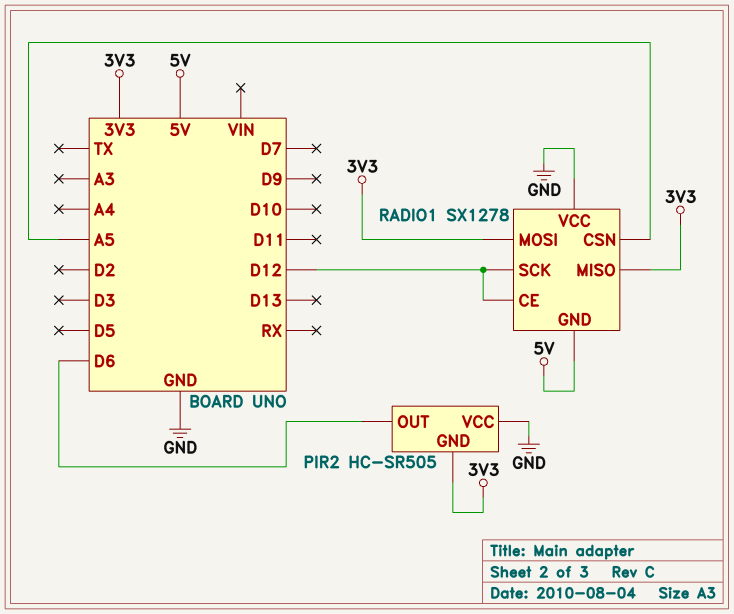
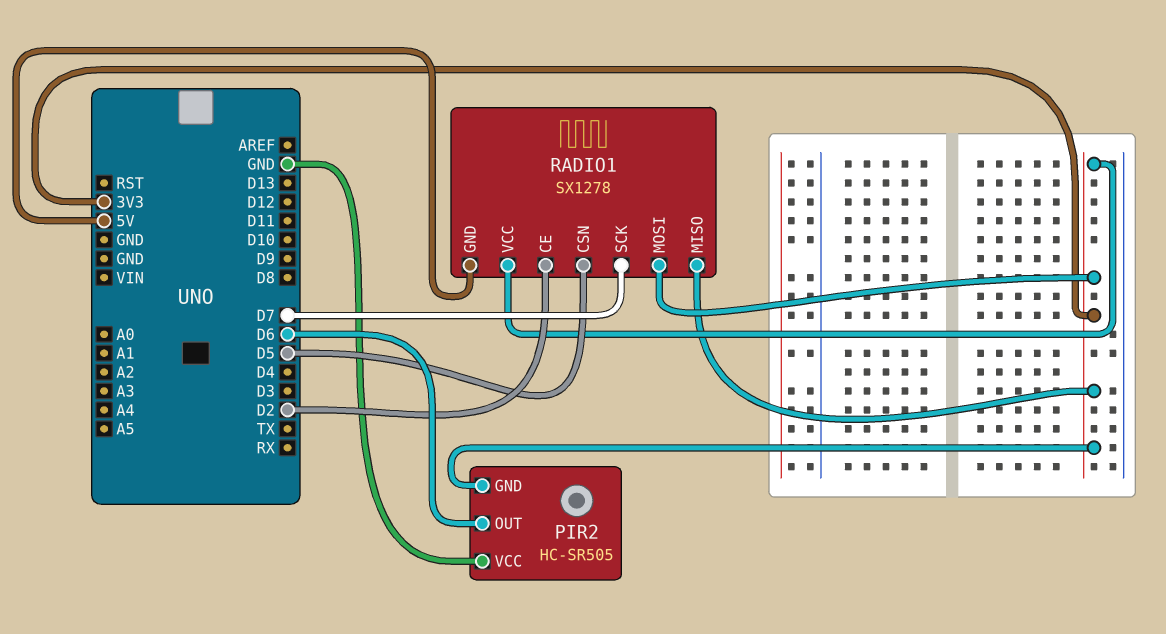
RADIO1 pin CE: D12 -> D2
RADIO1 pin CSN: A5 -> D5
RADIO1 pin SCK: D12 -> D7
RADIO1 pin VCC: GND -> 3V3

